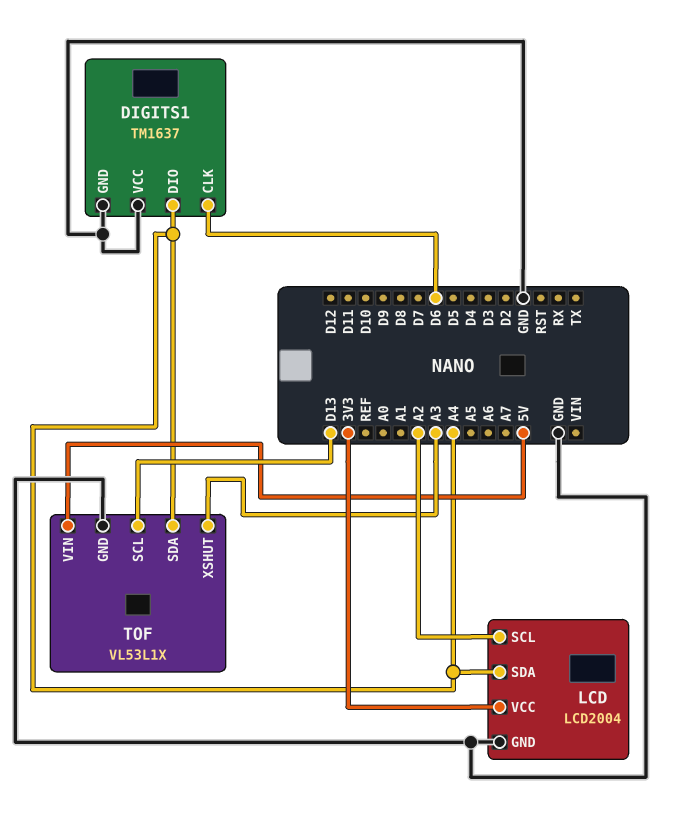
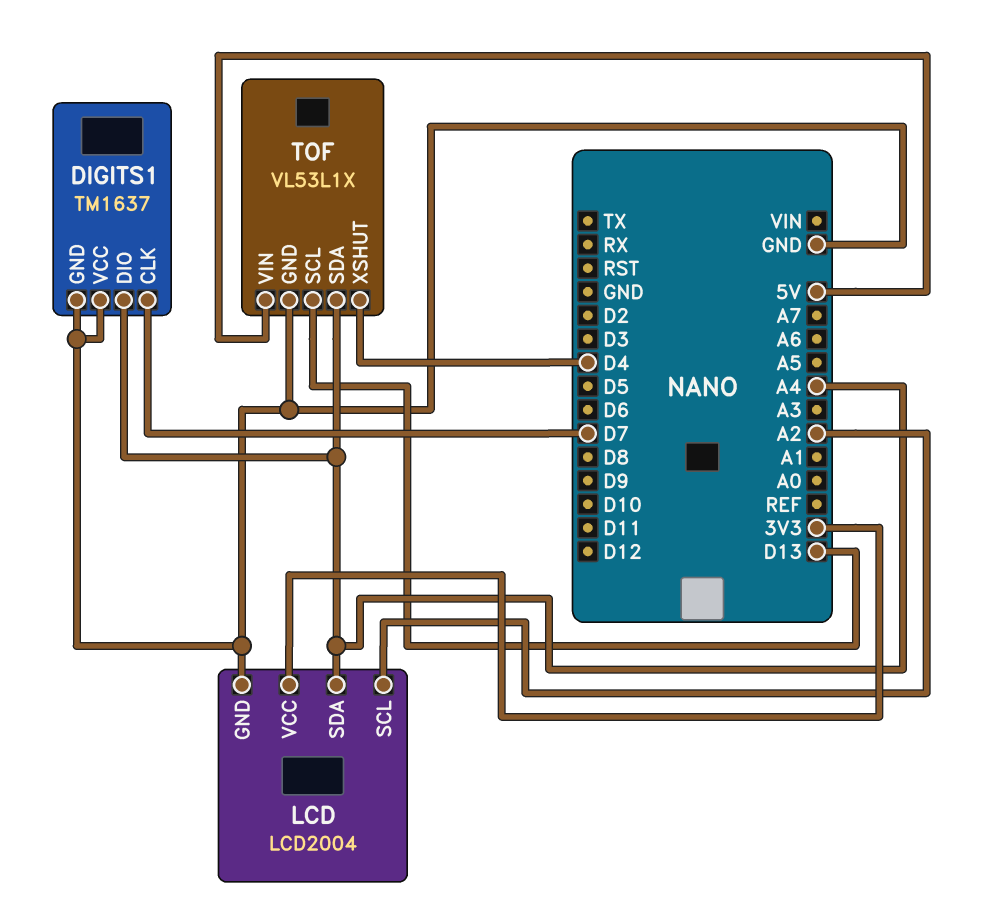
DIGITS1 pin CLK: D6 -> D7
TOF pin XSHUT: A3 -> D4

